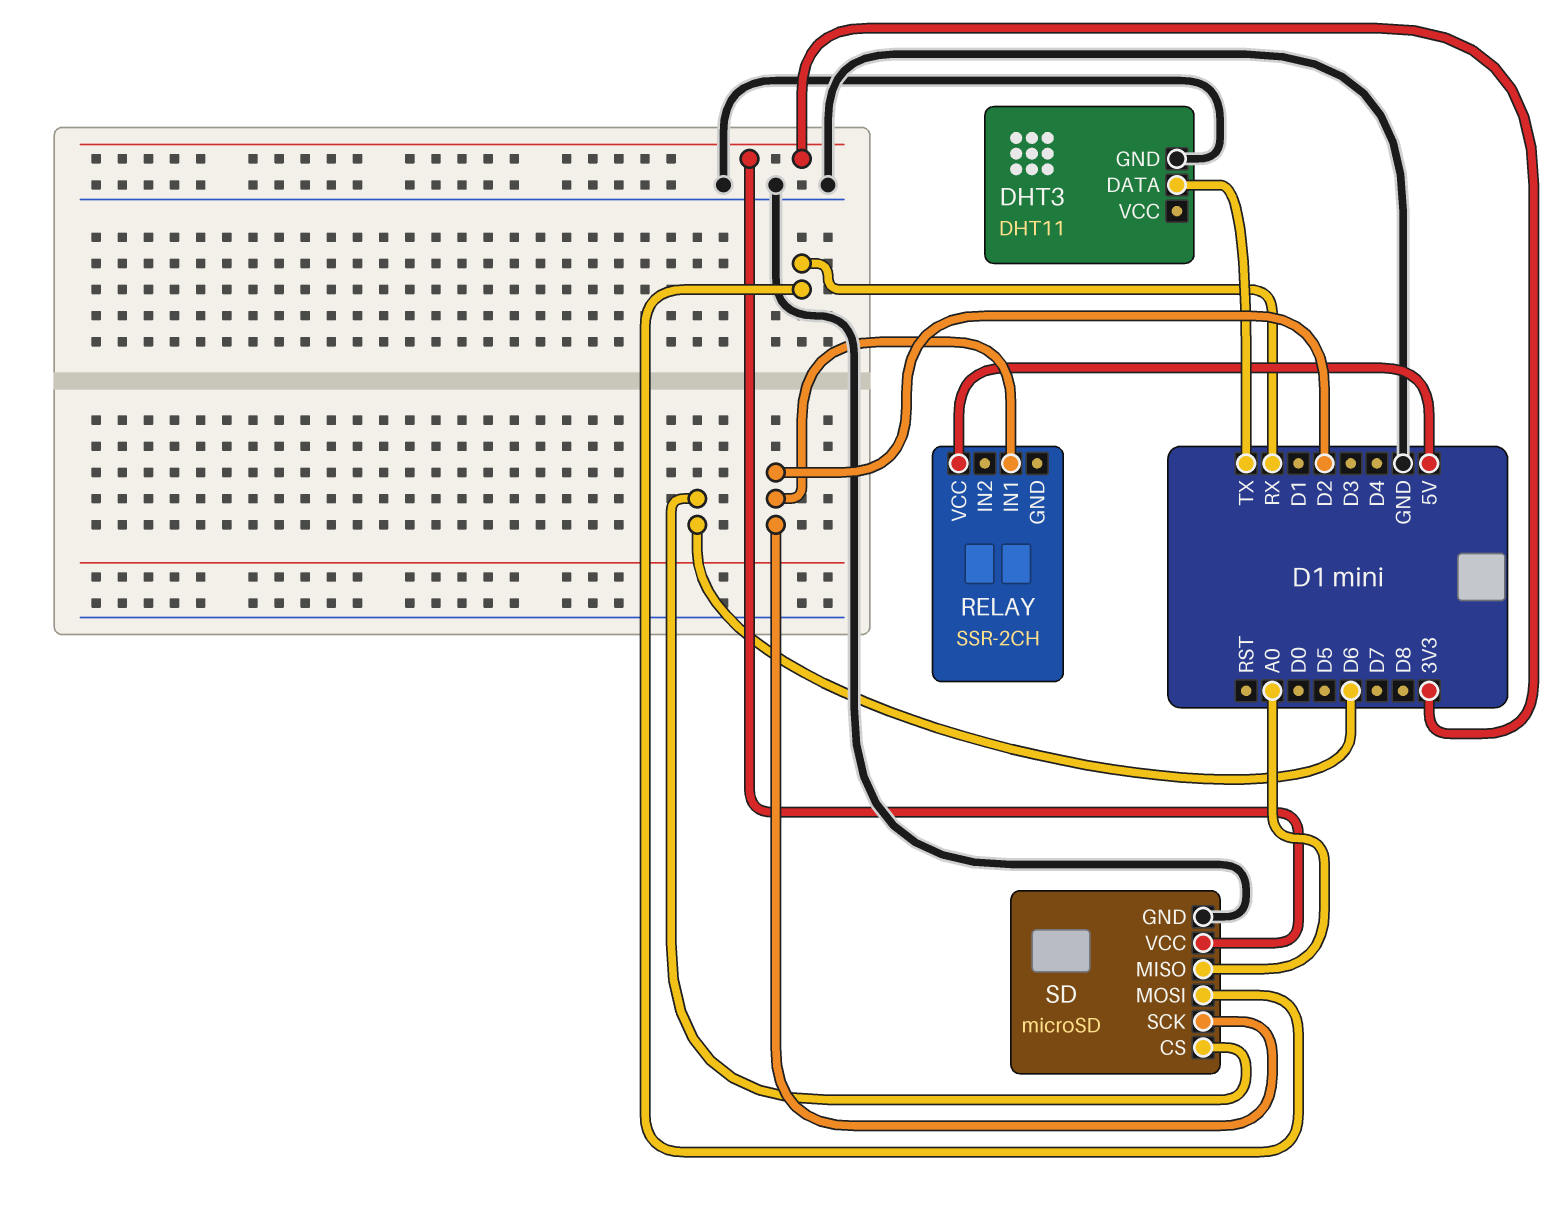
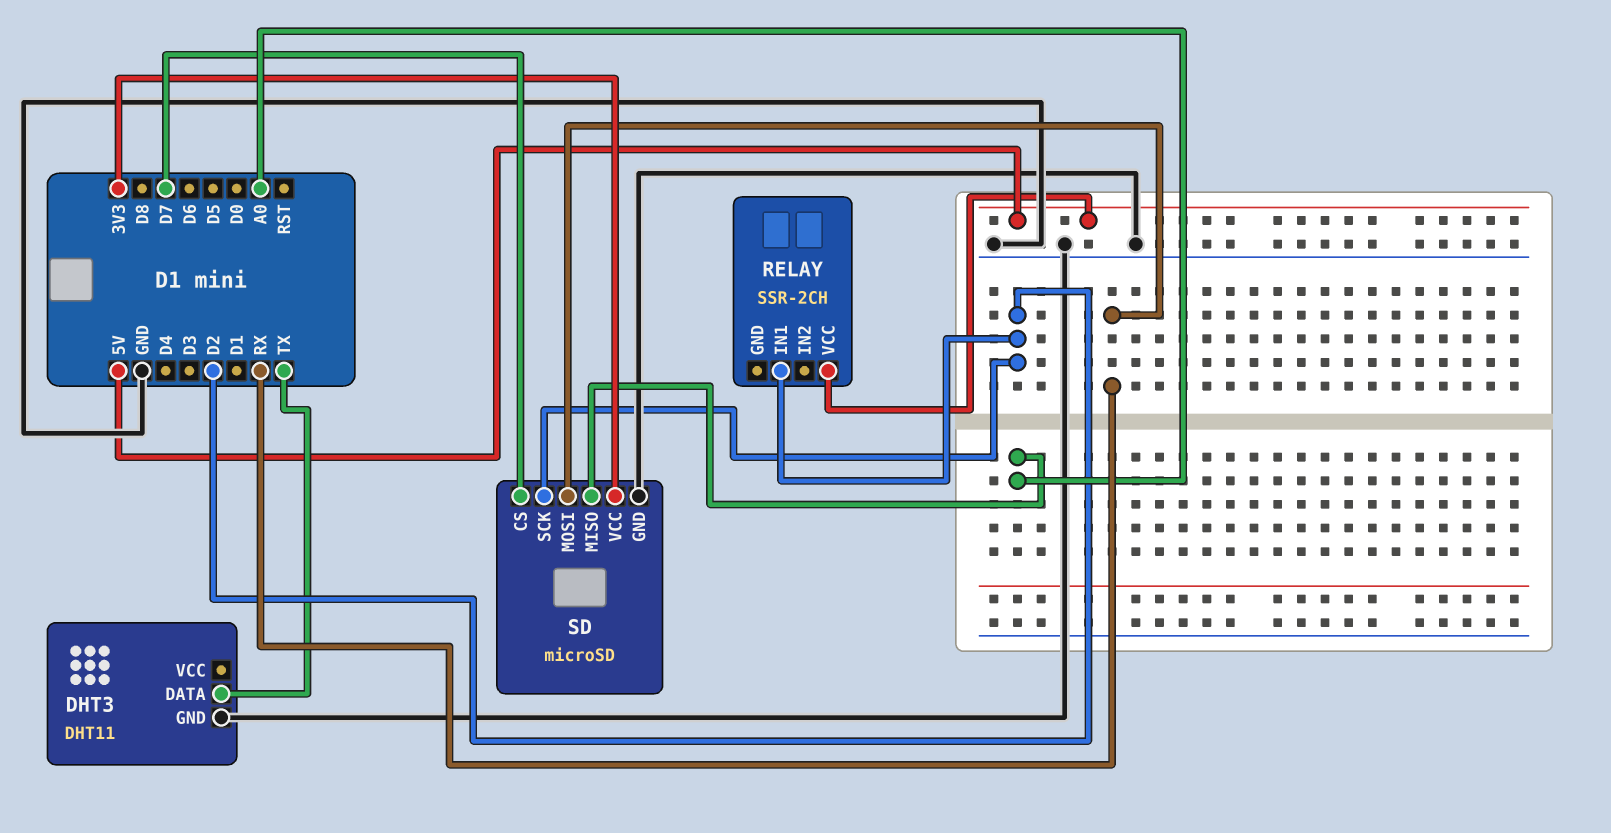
SD pin CS: D6 -> D7

